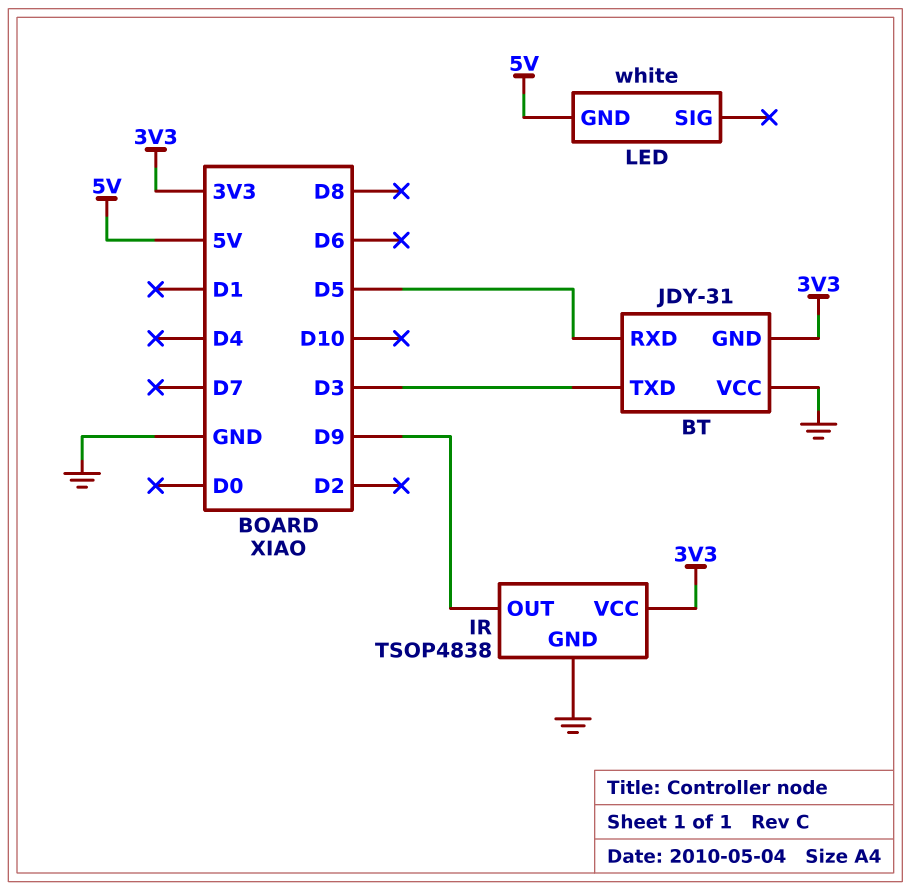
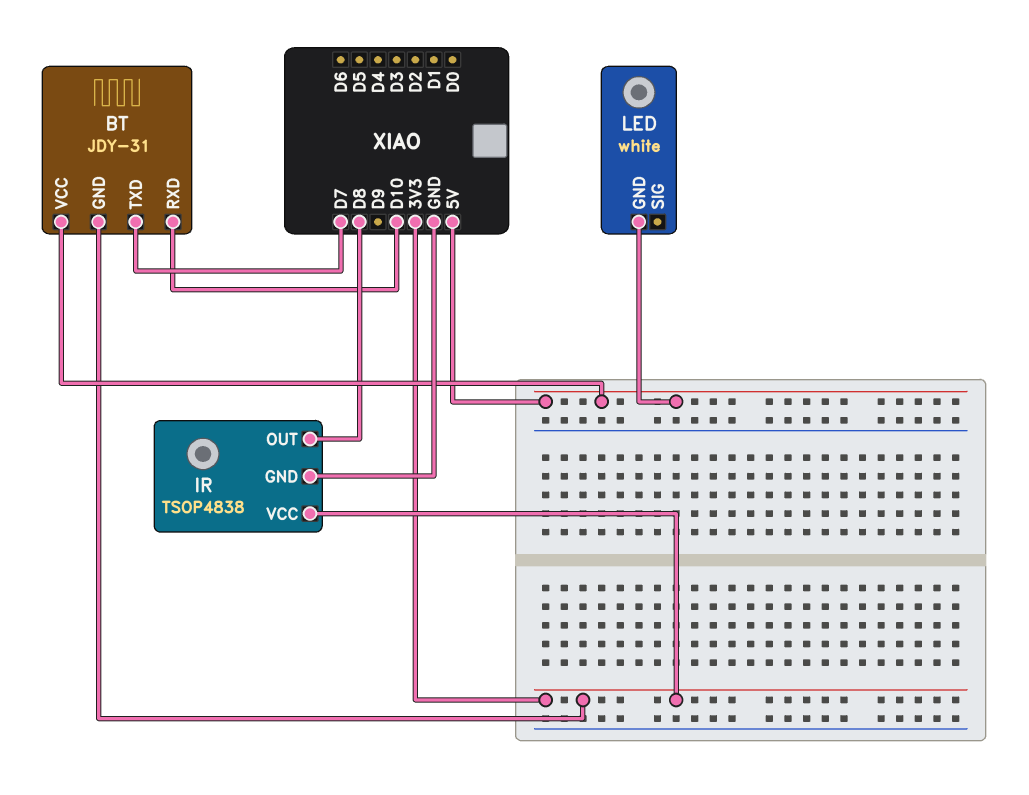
BT pin RXD: D5 -> D10
BT pin TXD: D3 -> D7
BT pin VCC: GND -> 5V
IR pin OUT: D9 -> D8

